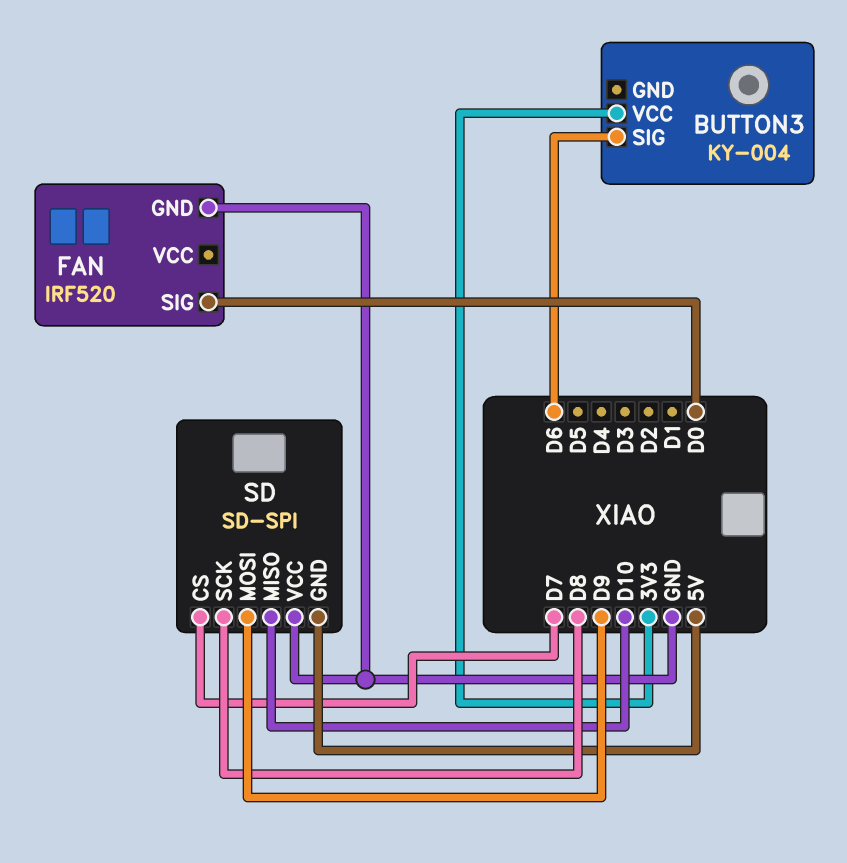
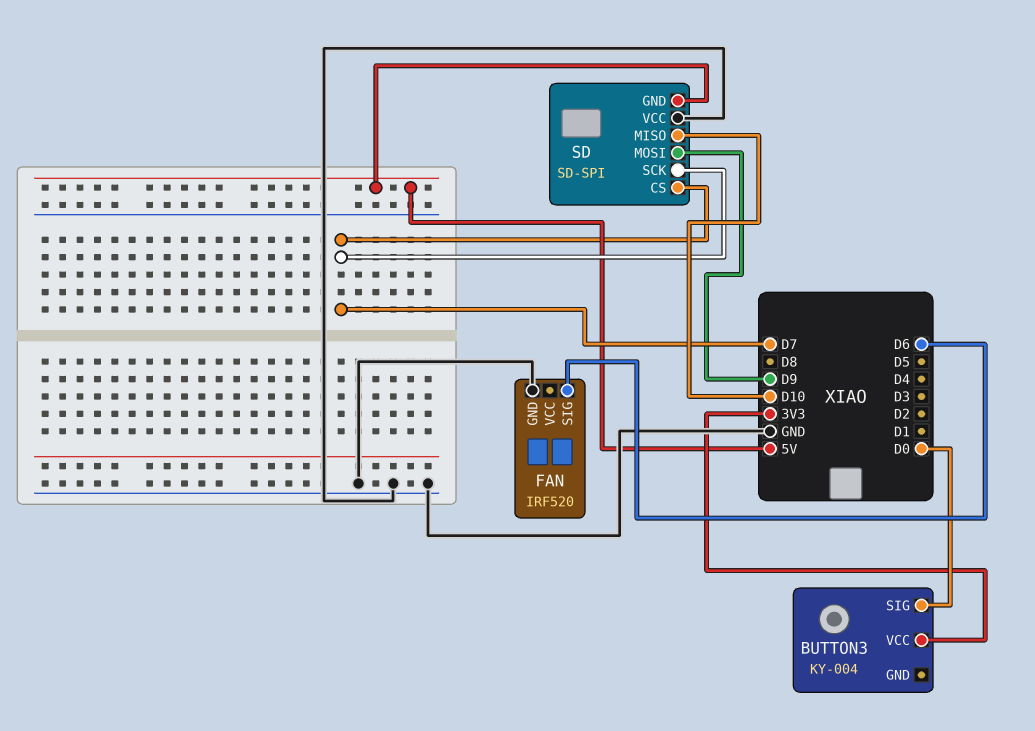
BUTTON3 pin SIG: D6 -> D0
FAN pin SIG: D0 -> D6
SD pin SCK: D8 -> D7

